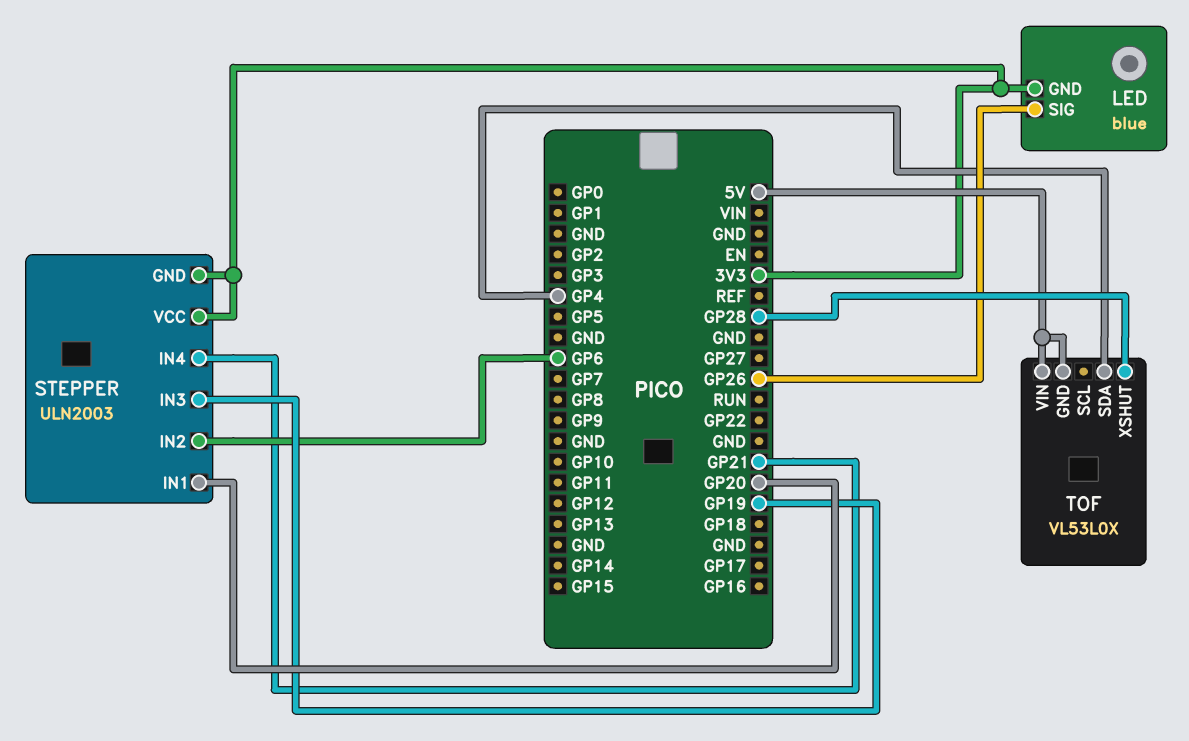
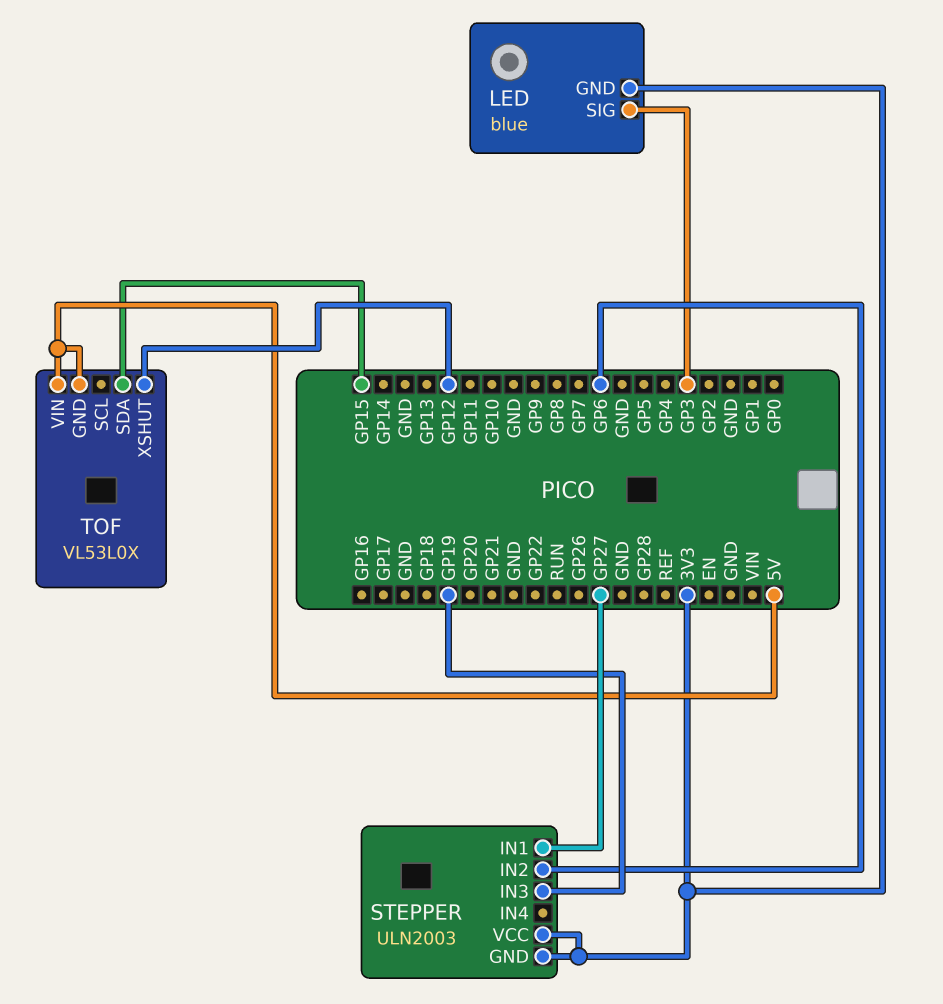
LED pin SIG: GP26 -> GP3
STEPPER pin IN1: GP20 -> GP27
STEPPER pin IN4: GP21 -> none
TOF pin SDA: GP4 -> GP15
TOF pin XSHUT: GP28 -> GP12

